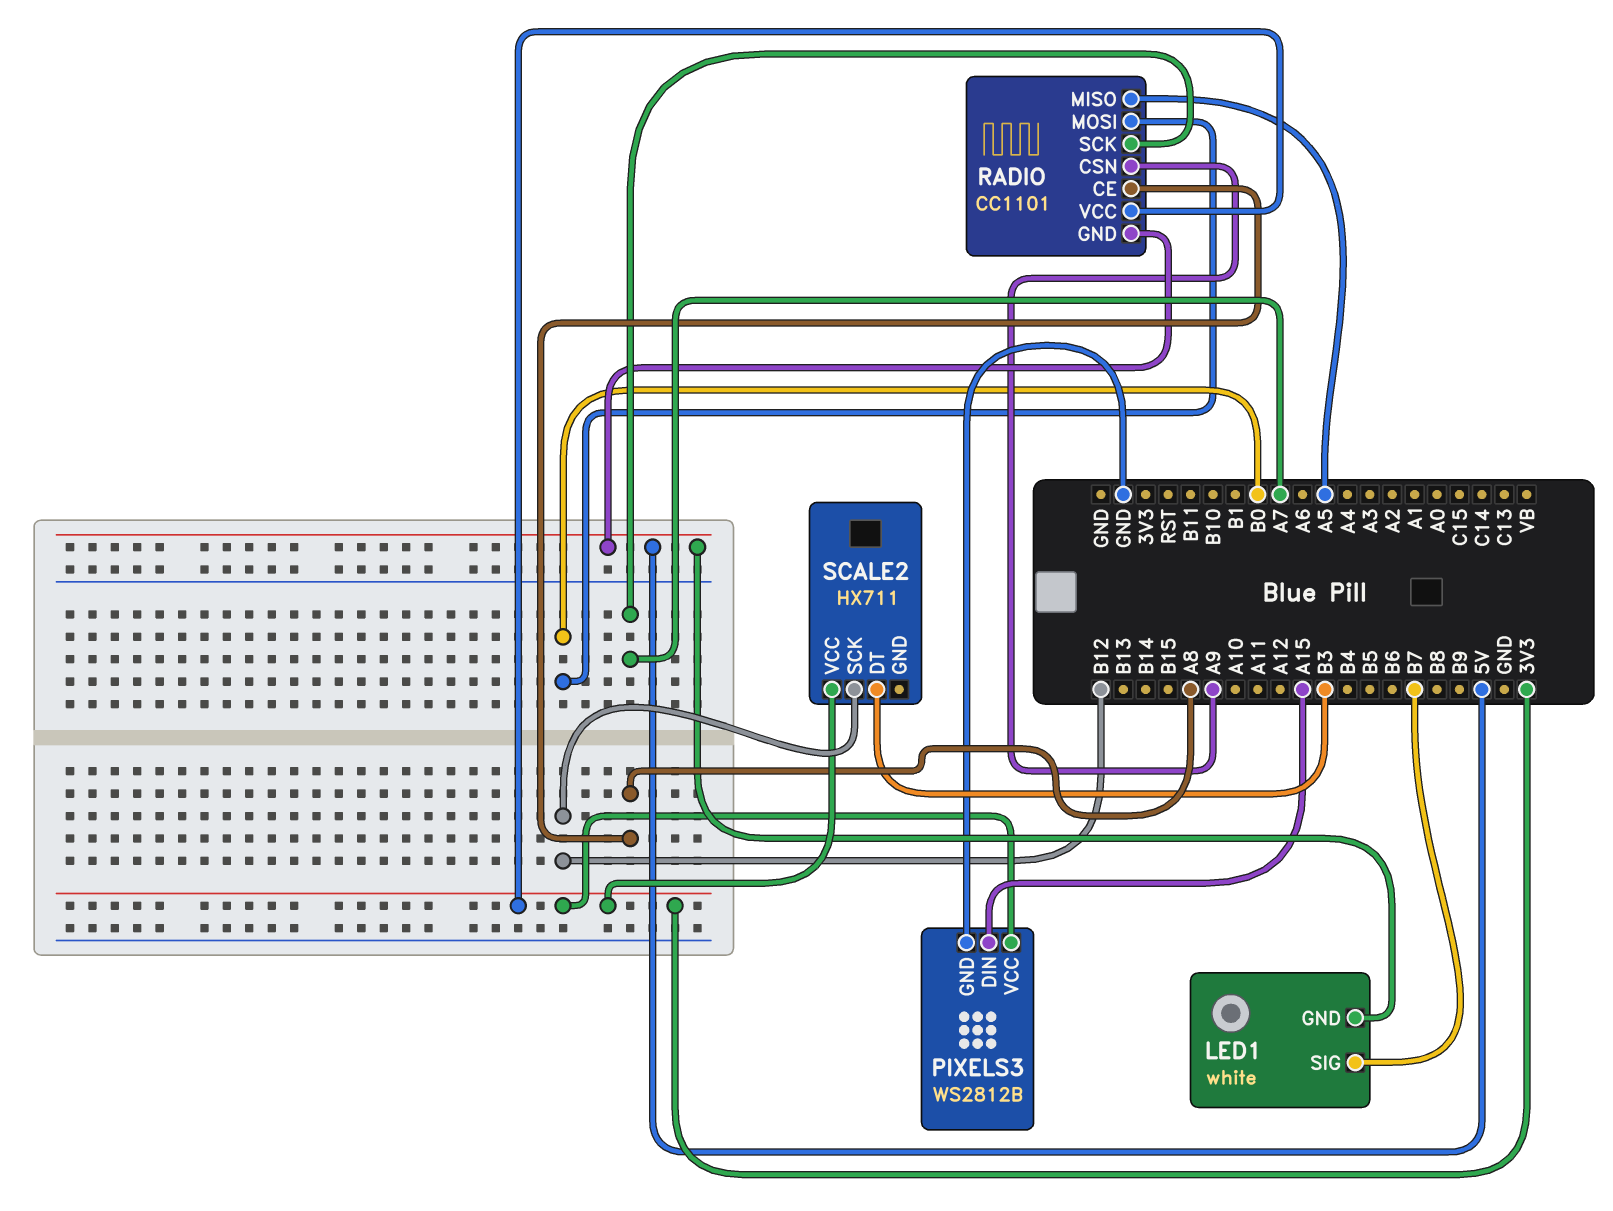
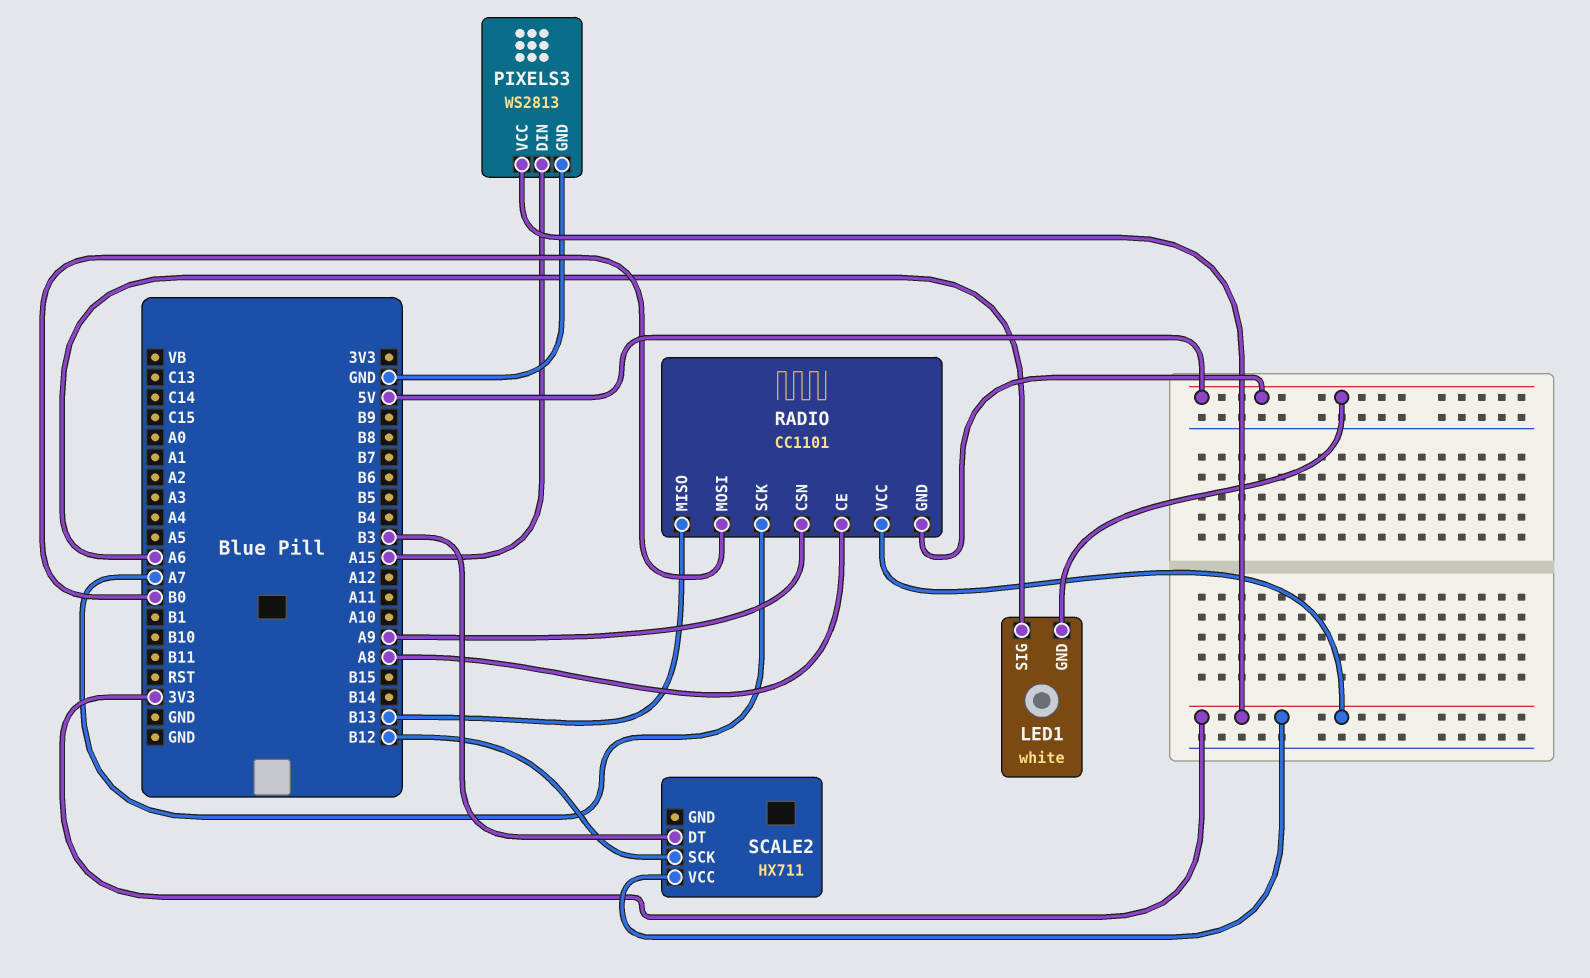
LED1 pin SIG: B7 -> A6
PIXELS3: WS2812B -> WS2813
RADIO pin MISO: A5 -> B13

